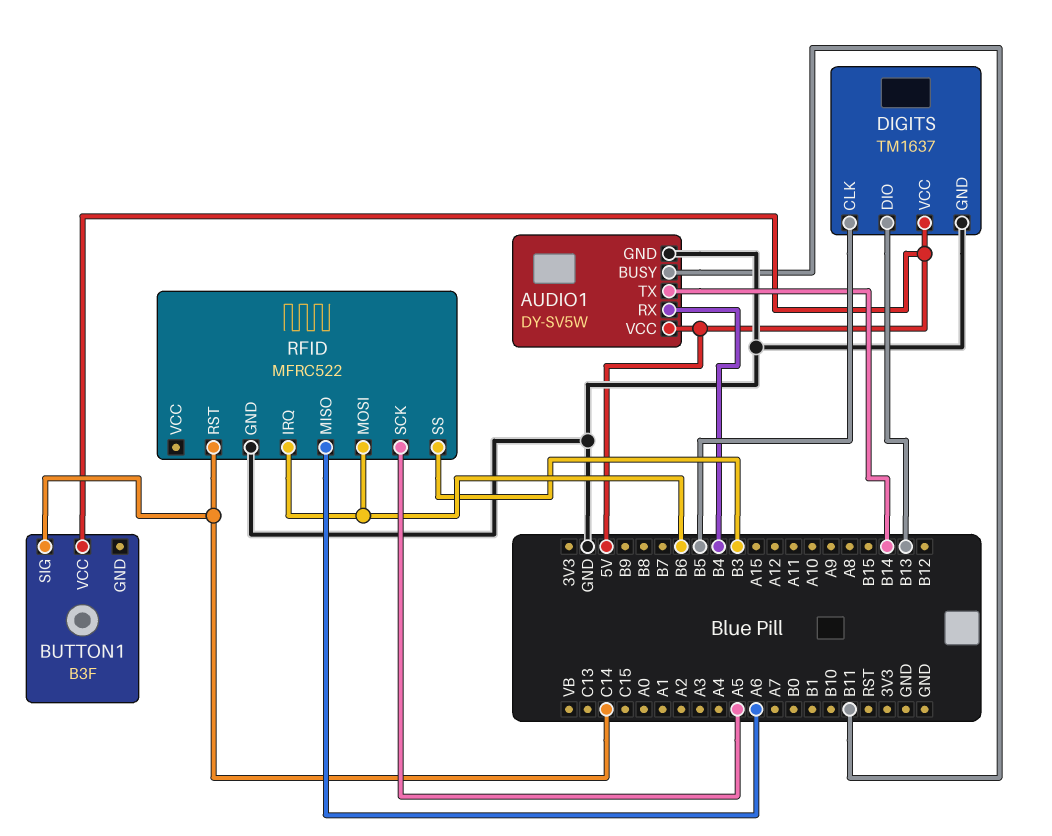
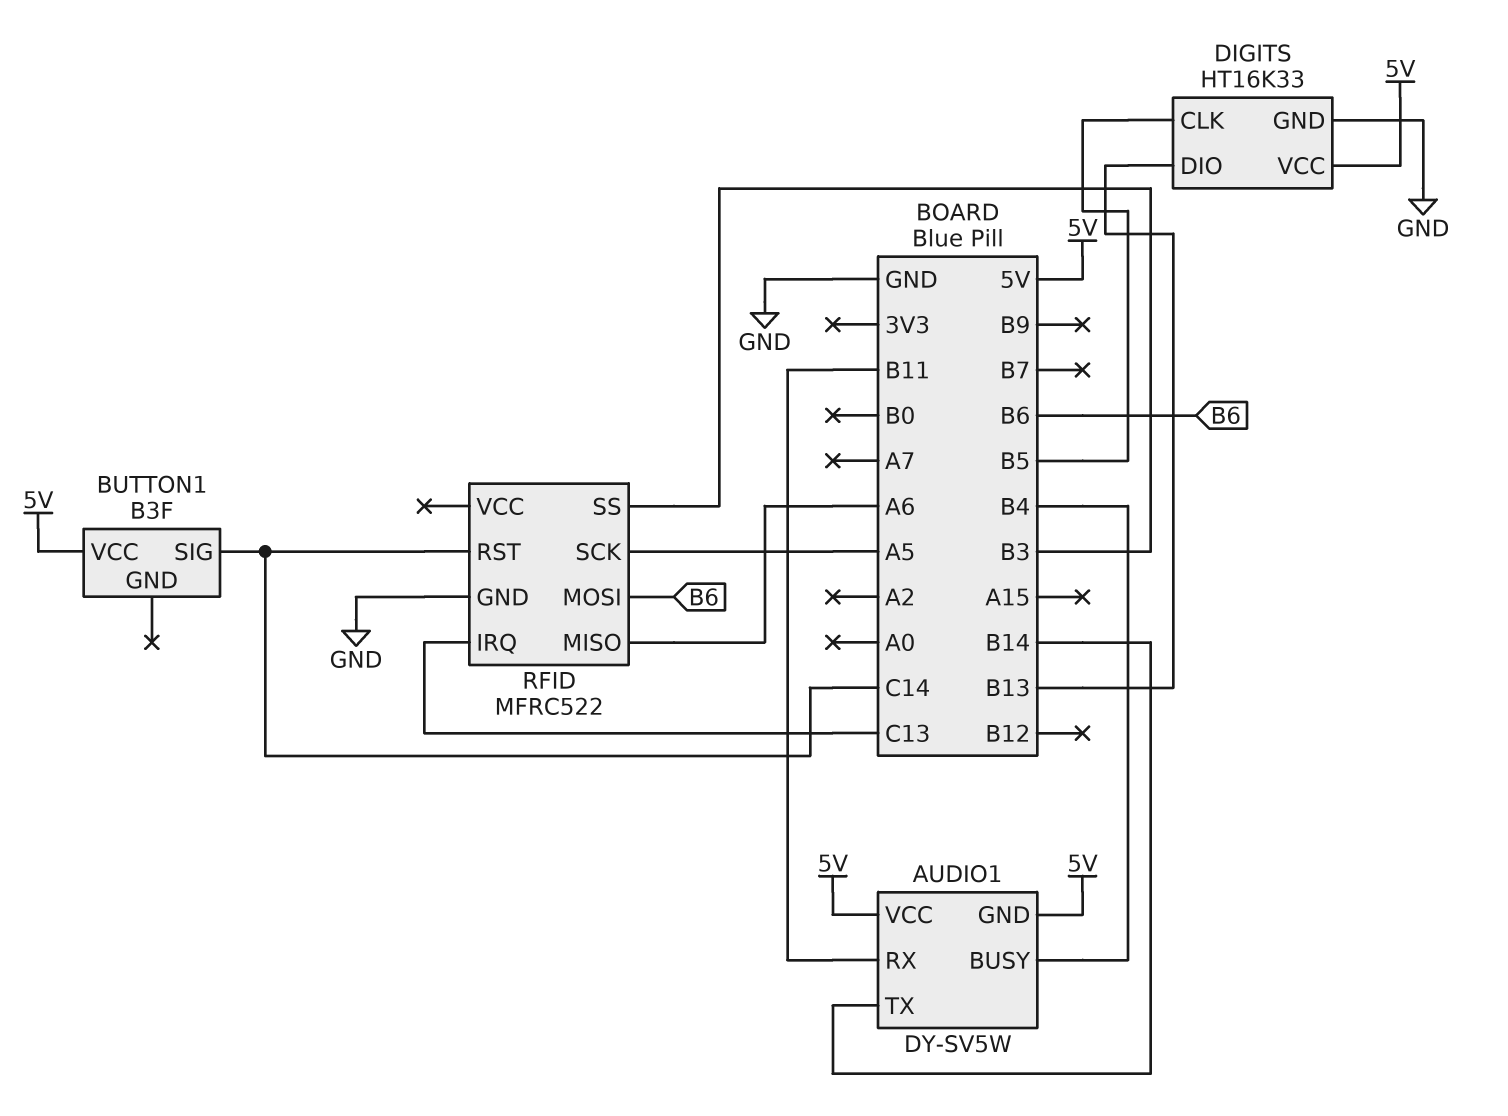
AUDIO1 pin BUSY: B11 -> B4
AUDIO1 pin GND: GND -> 5V
AUDIO1 pin RX: B4 -> B11
DIGITS: TM1637 -> HT16K33
RFID pin IRQ: B6 -> C13

